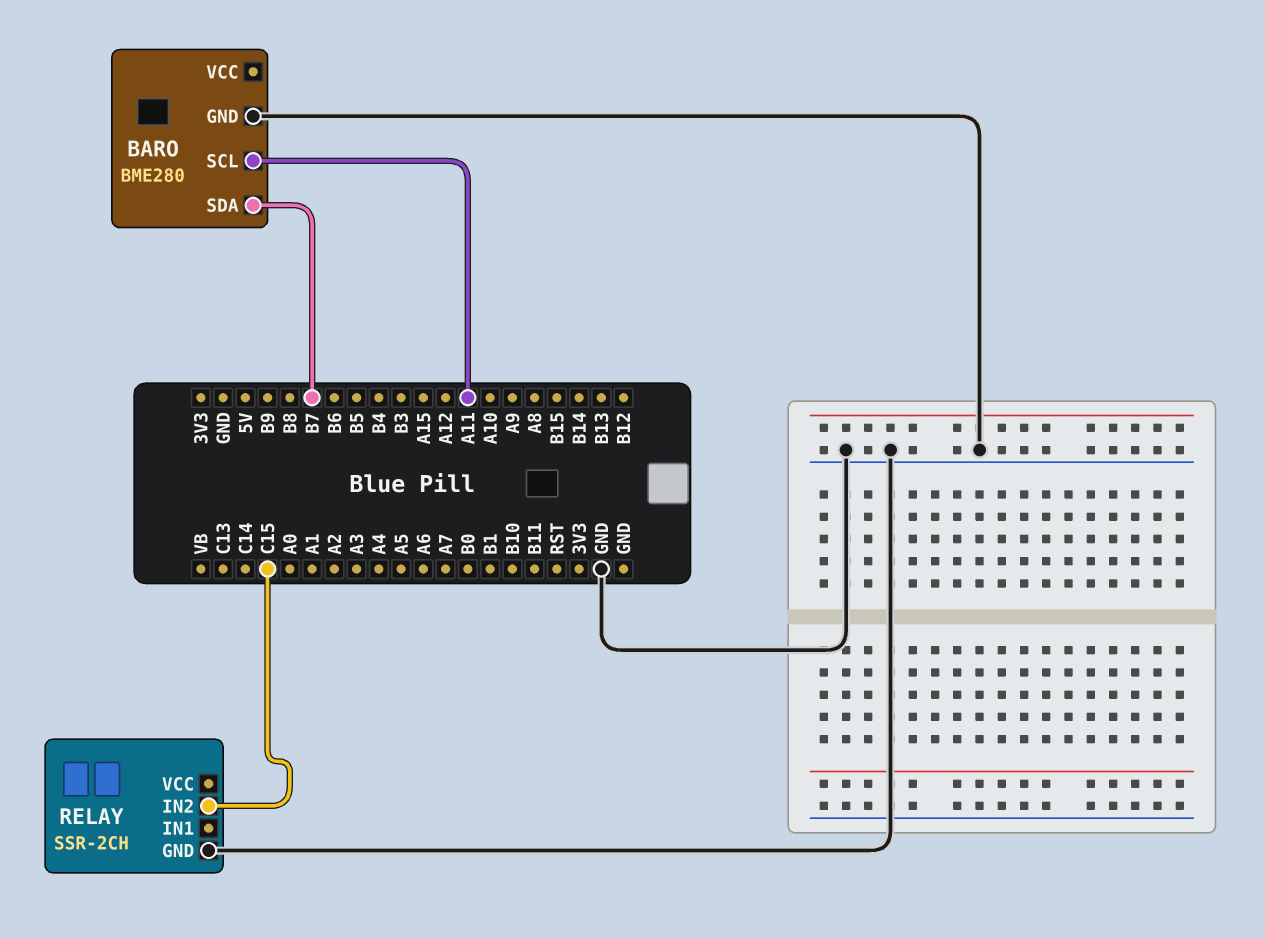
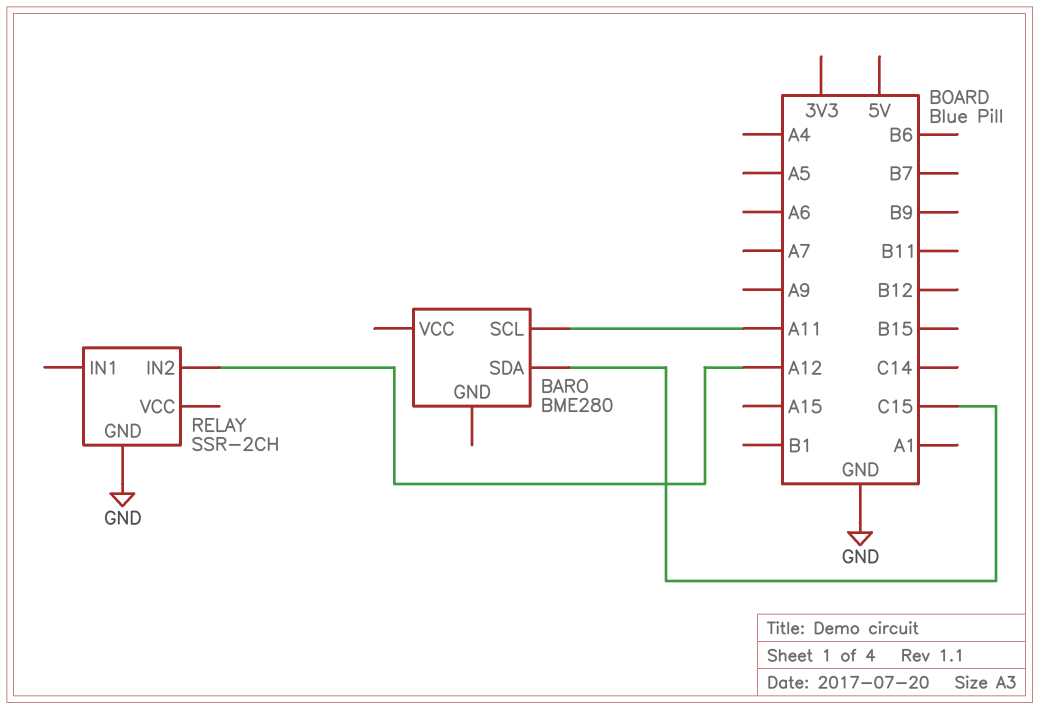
BARO pin GND: GND -> none
BARO pin SDA: B7 -> C15
RELAY pin IN2: C15 -> A12

